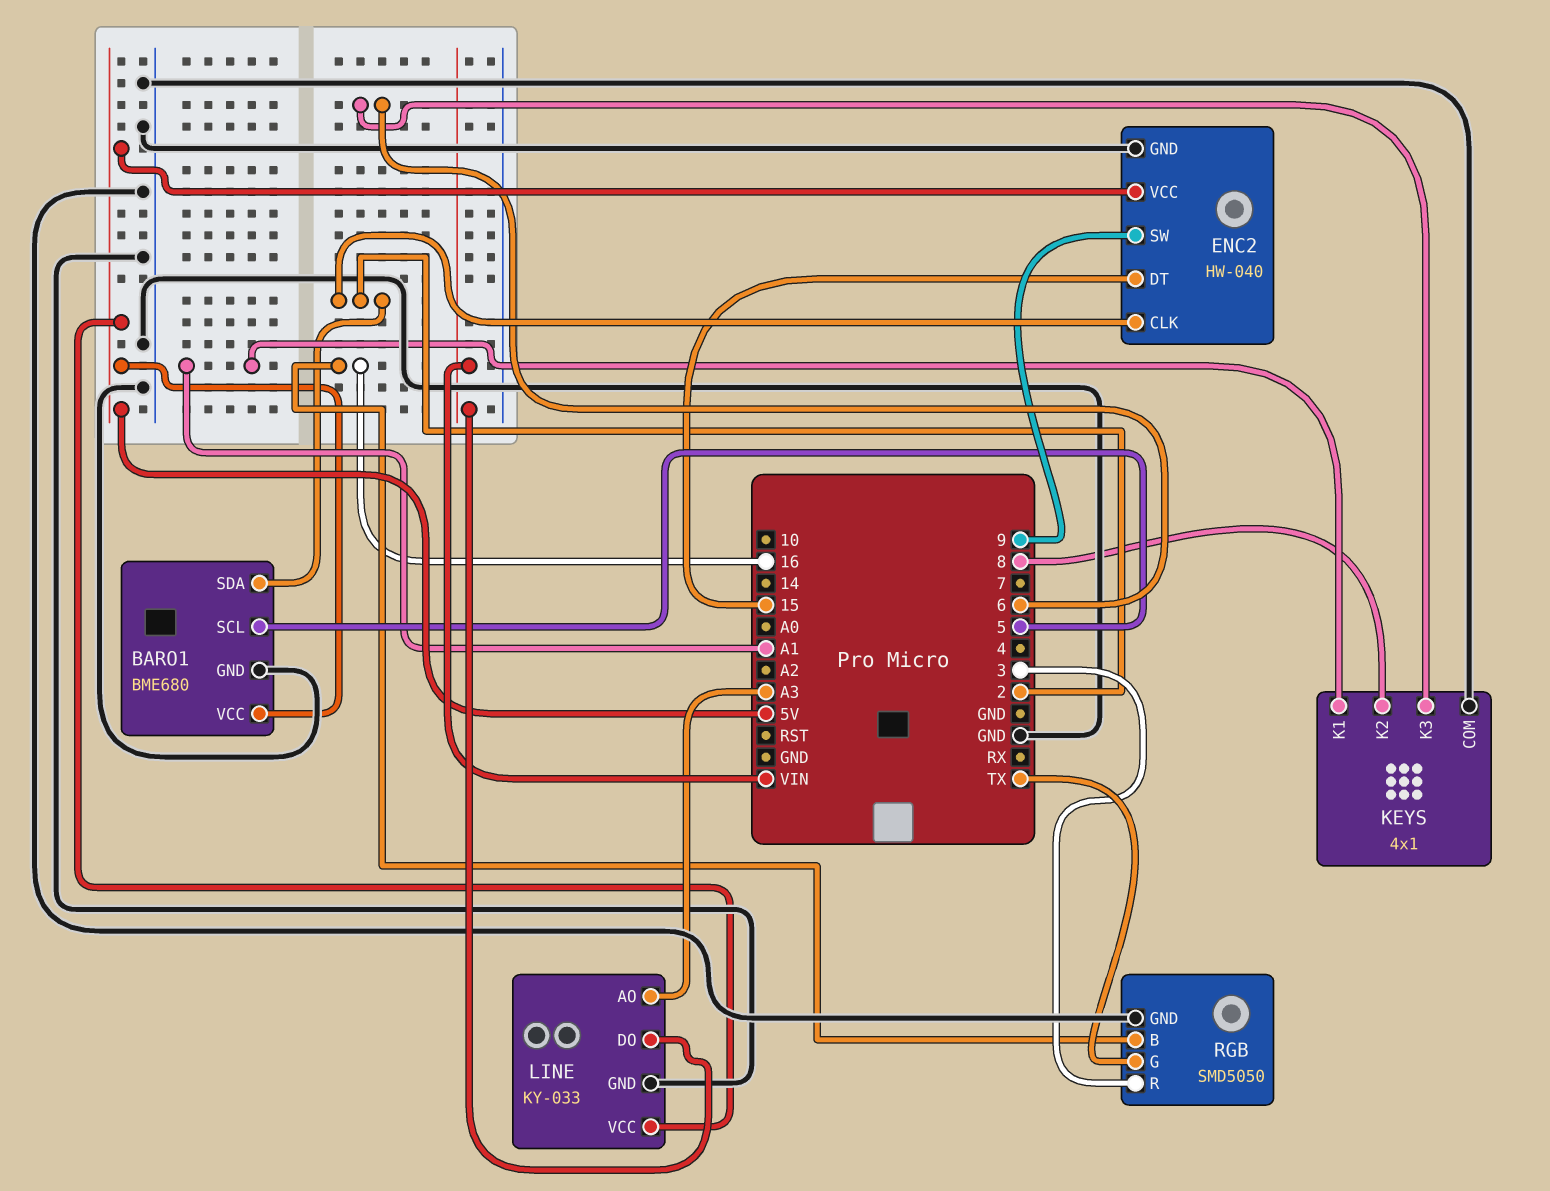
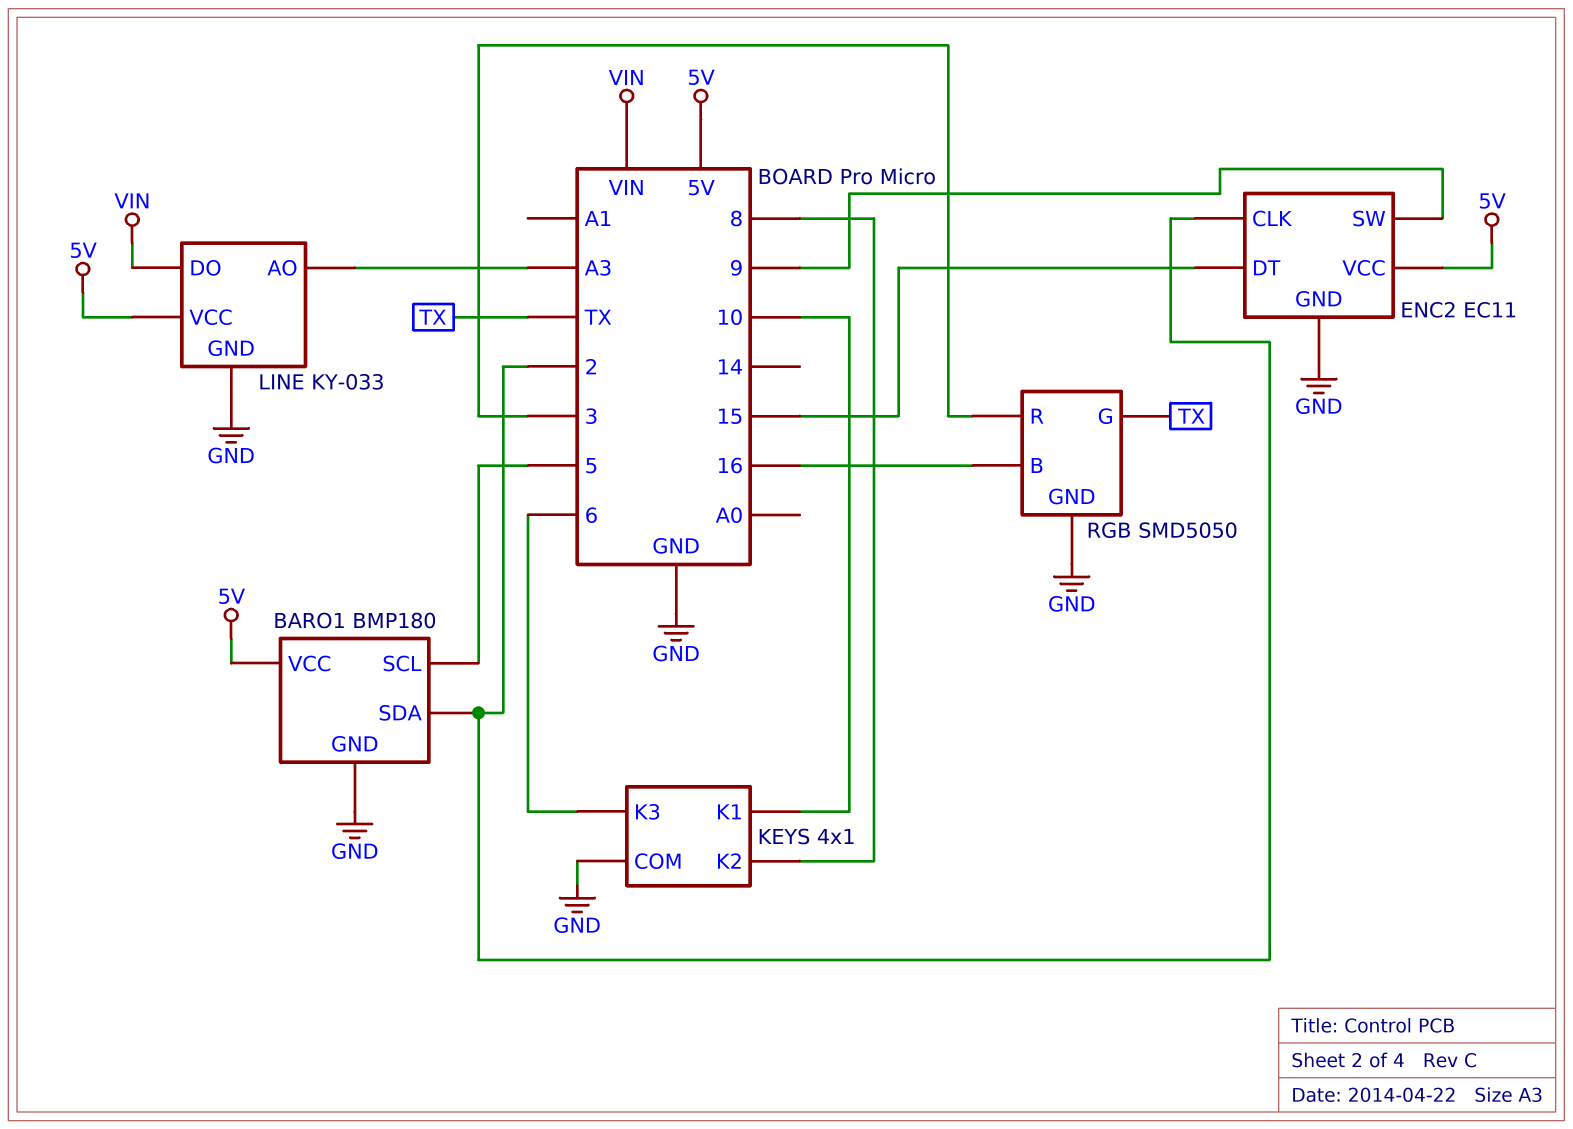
BARO1: BME680 -> BMP180
ENC2: HW-040 -> EC11
KEYS pin K1: A1 -> 10

